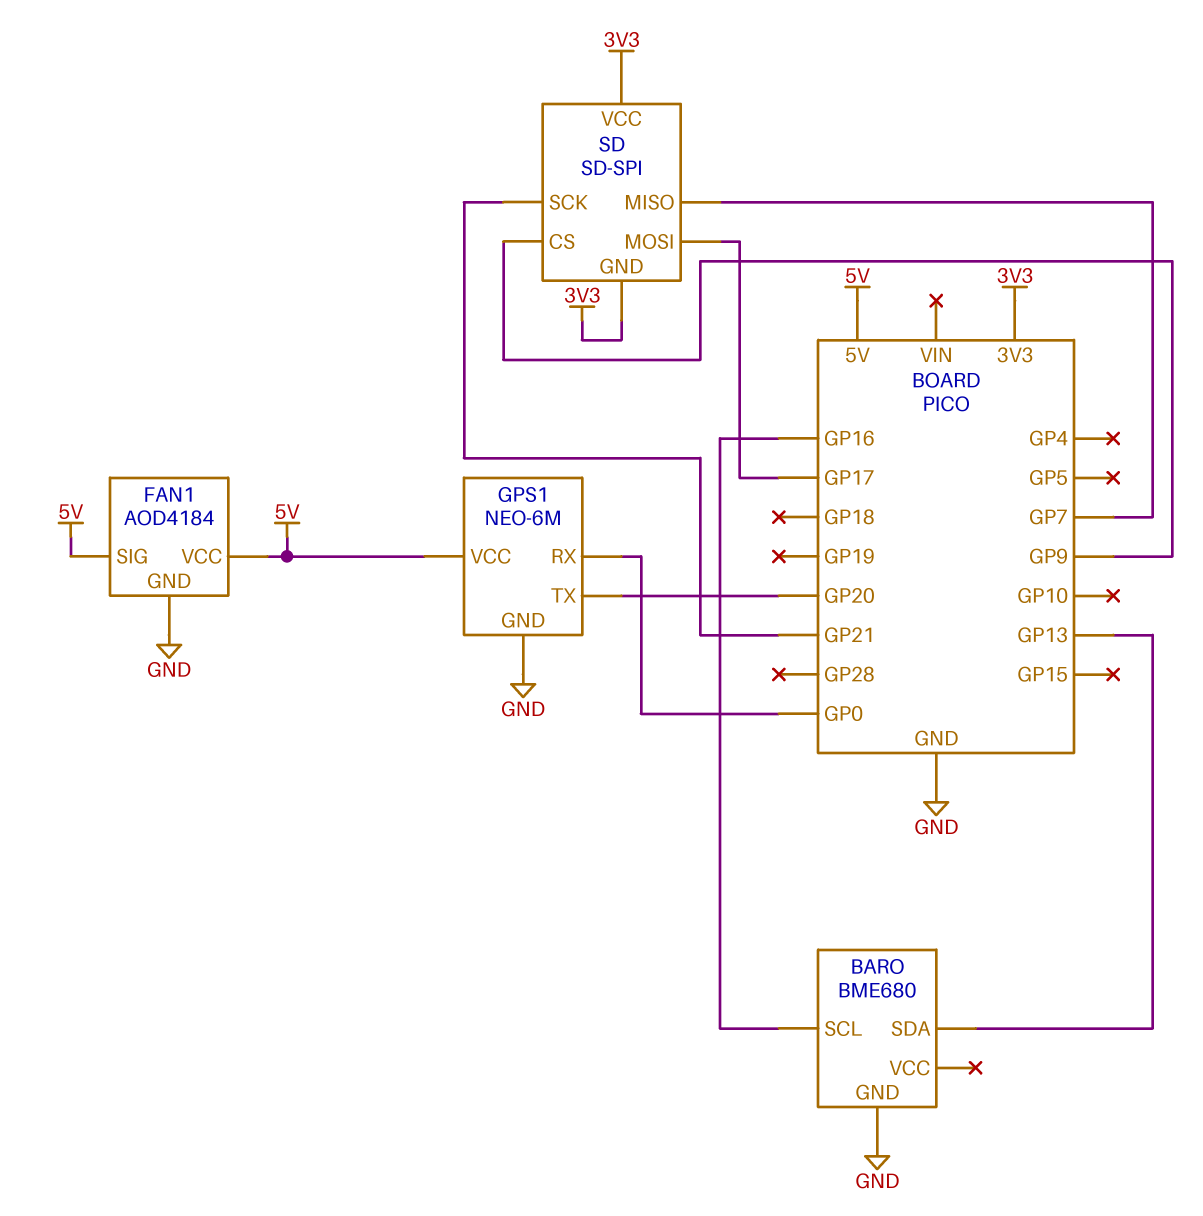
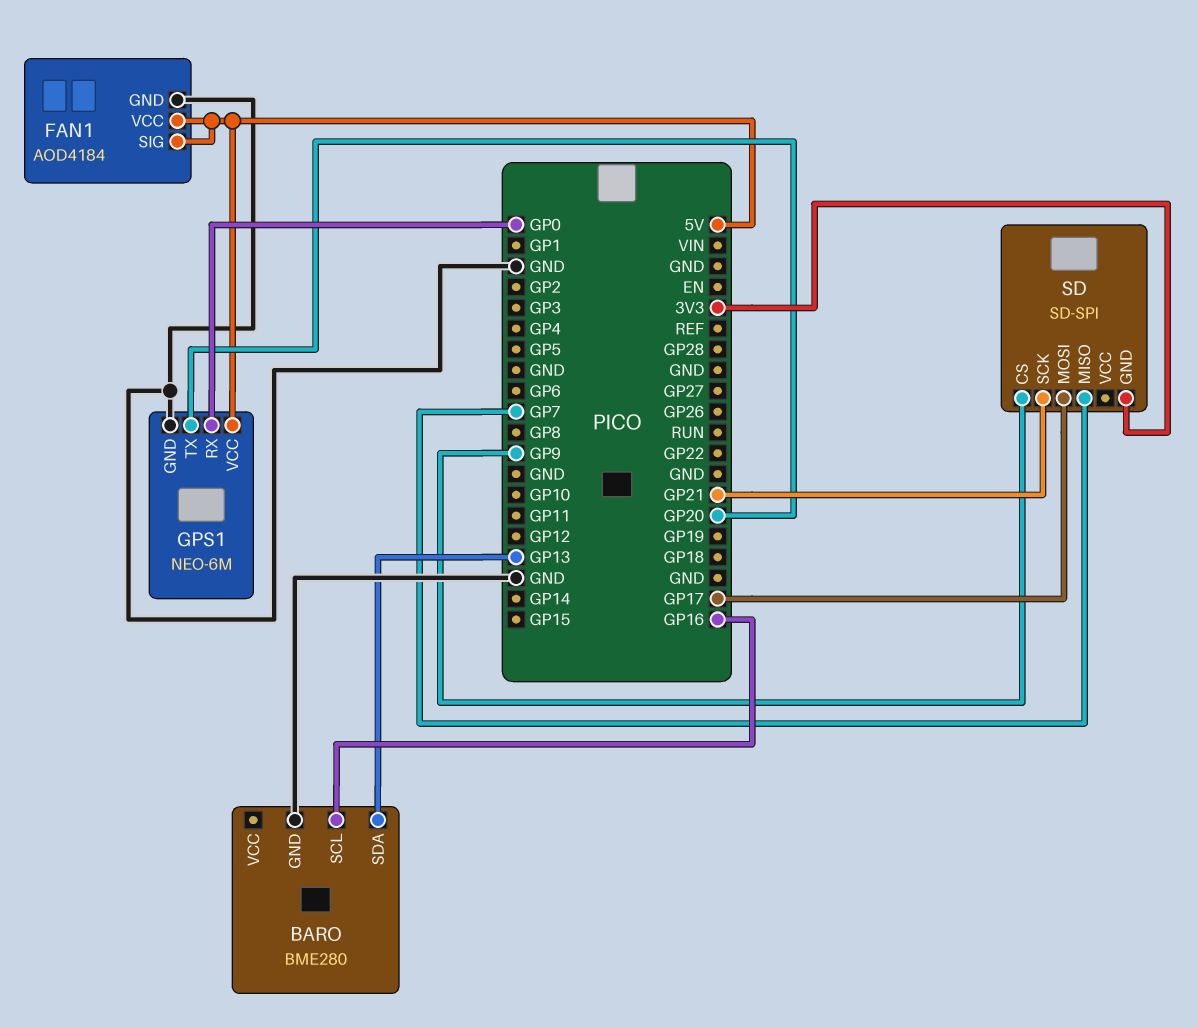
BARO: BME680 -> BME280
SD pin VCC: 3V3 -> none

